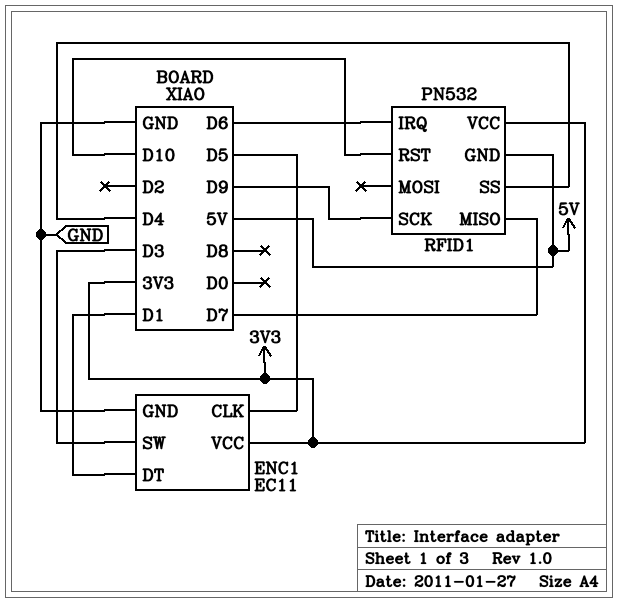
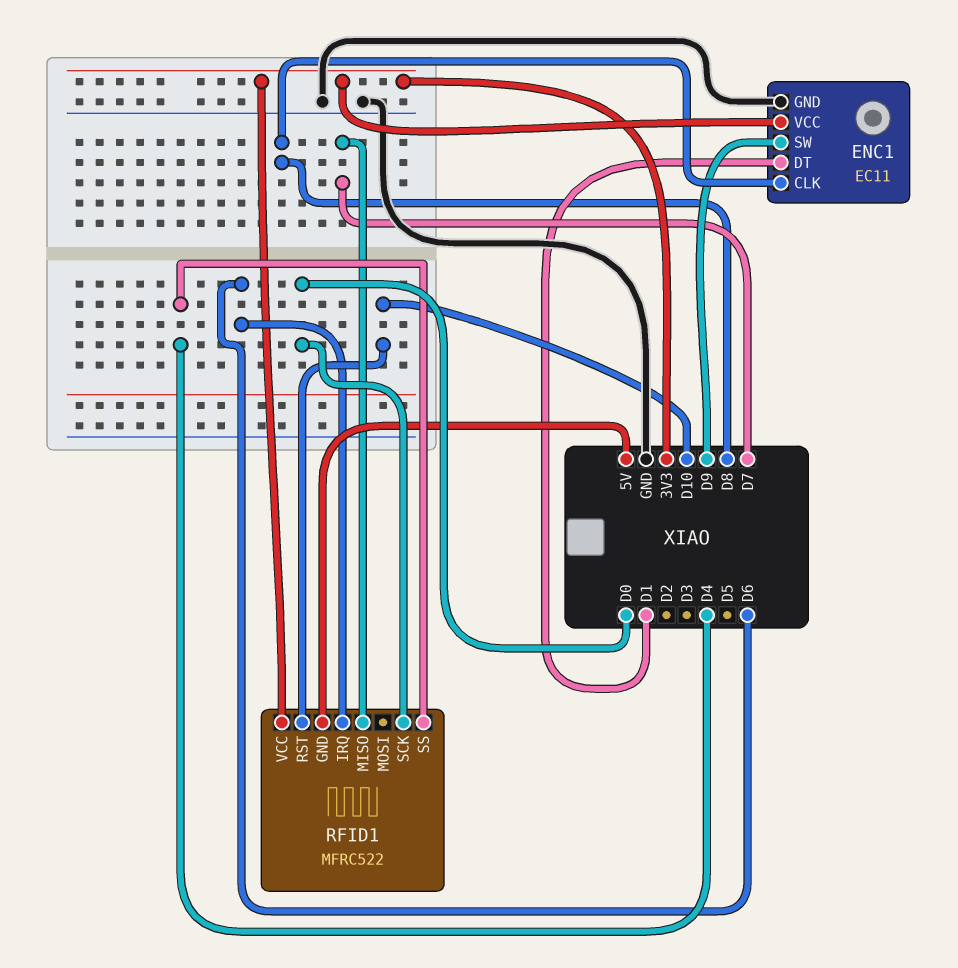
ENC1 pin CLK: D5 -> D8
ENC1 pin SW: D3 -> D9
RFID1: PN532 -> MFRC522
RFID1 pin SCK: D9 -> D0

